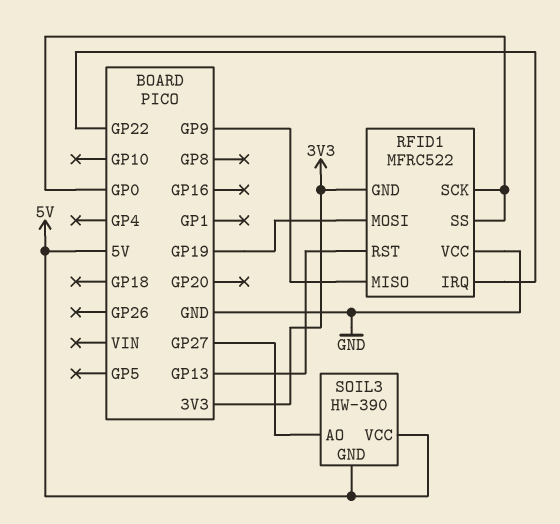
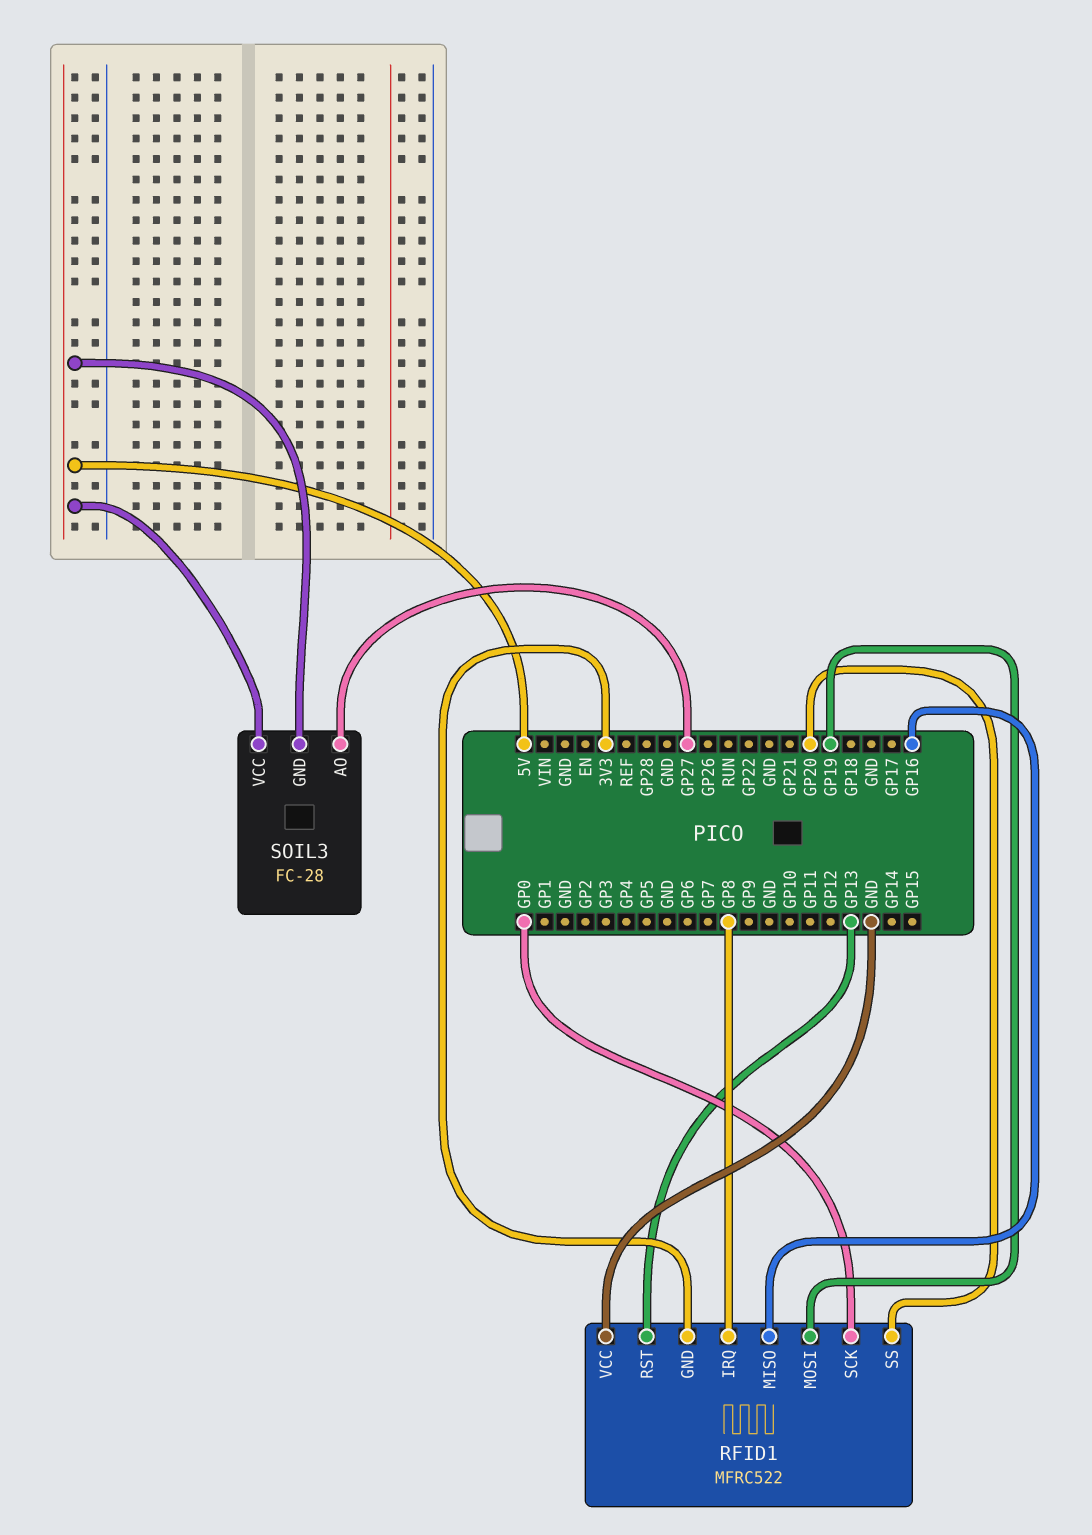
RFID1 pin IRQ: GP22 -> GP8
RFID1 pin MISO: GP9 -> GP16
RFID1 pin SS: GP0 -> GP20
SOIL3: HW-390 -> FC-28

